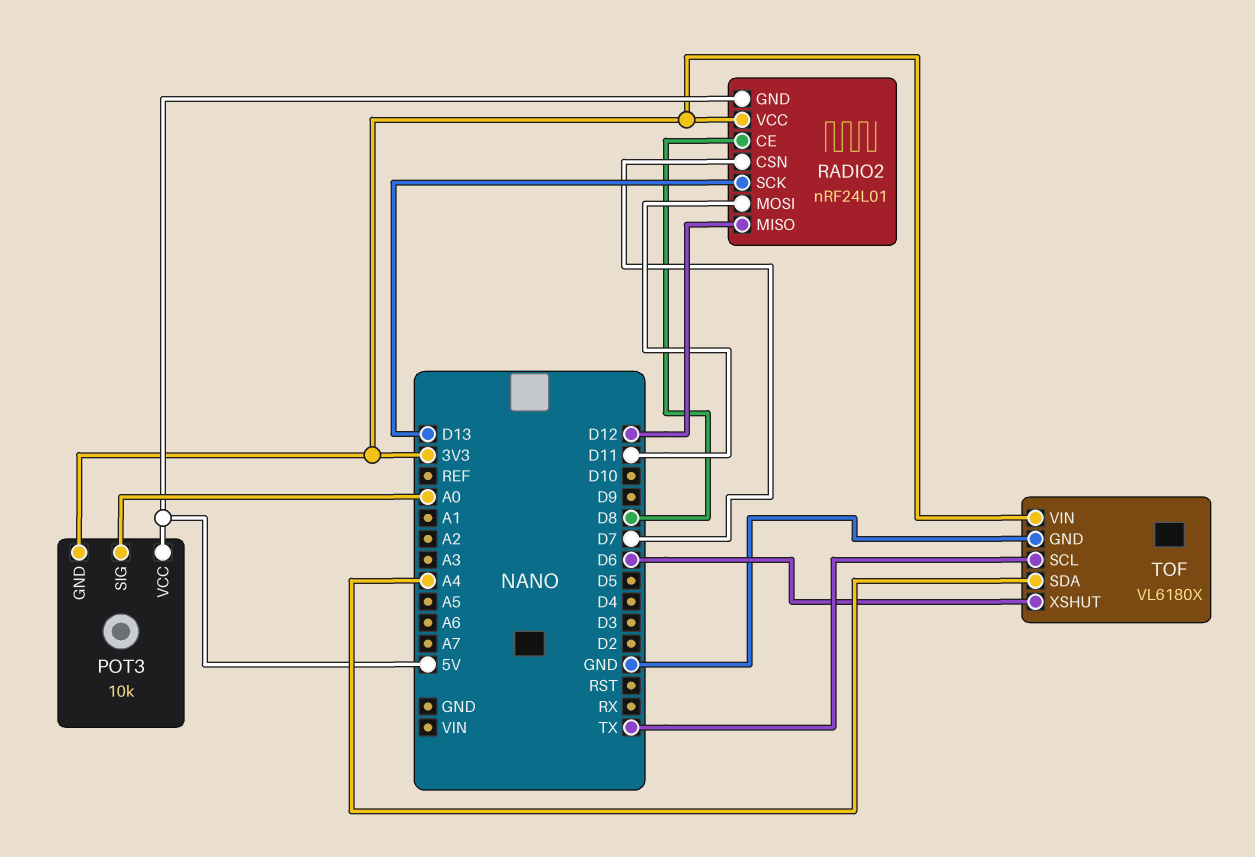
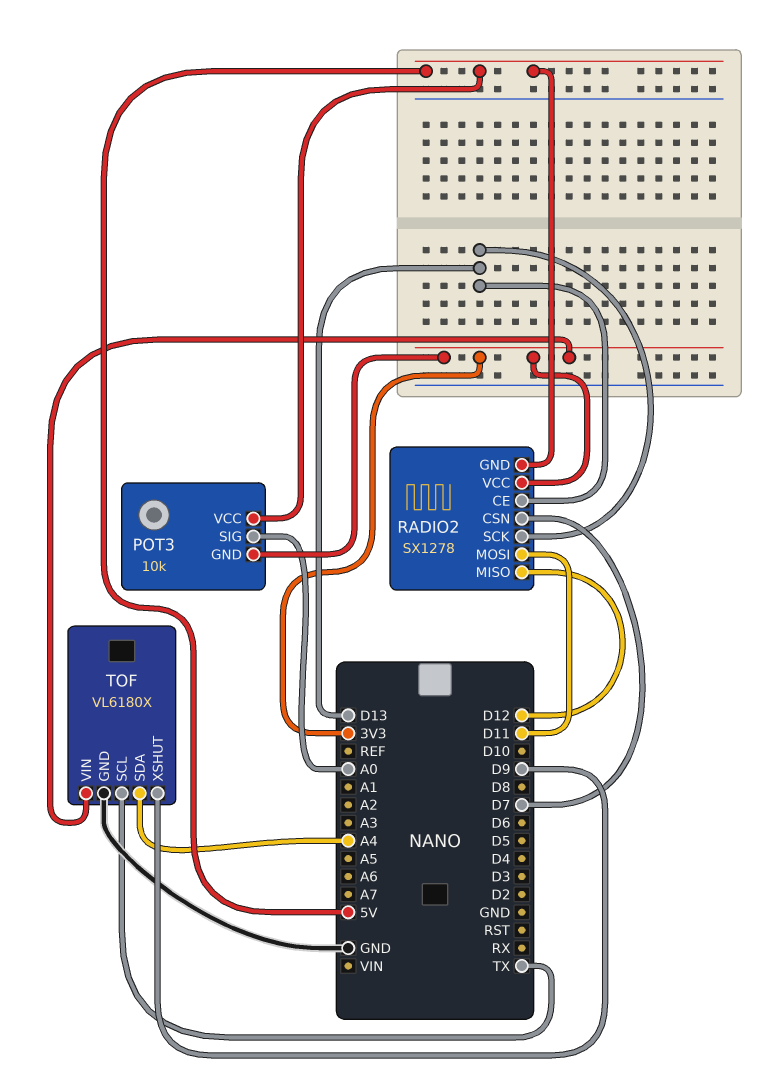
RADIO2: nRF24L01 -> SX1278
RADIO2 pin CE: D8 -> D13
TOF pin XSHUT: D6 -> D9

